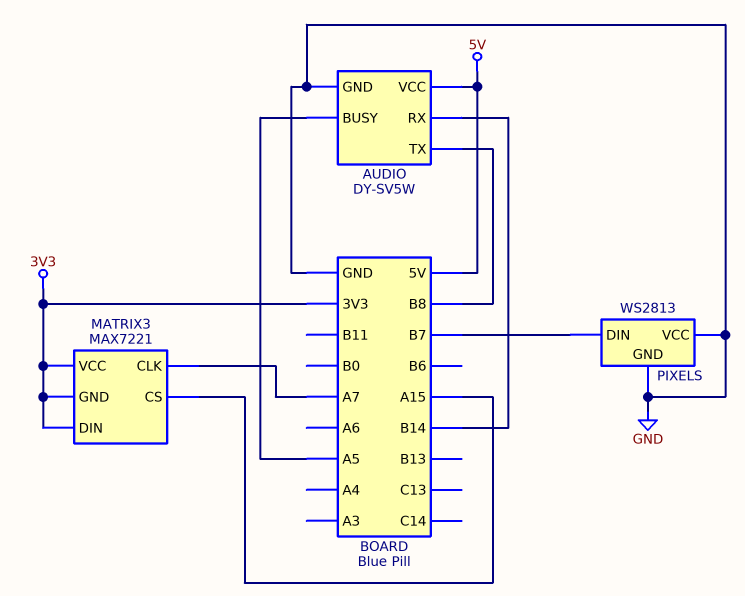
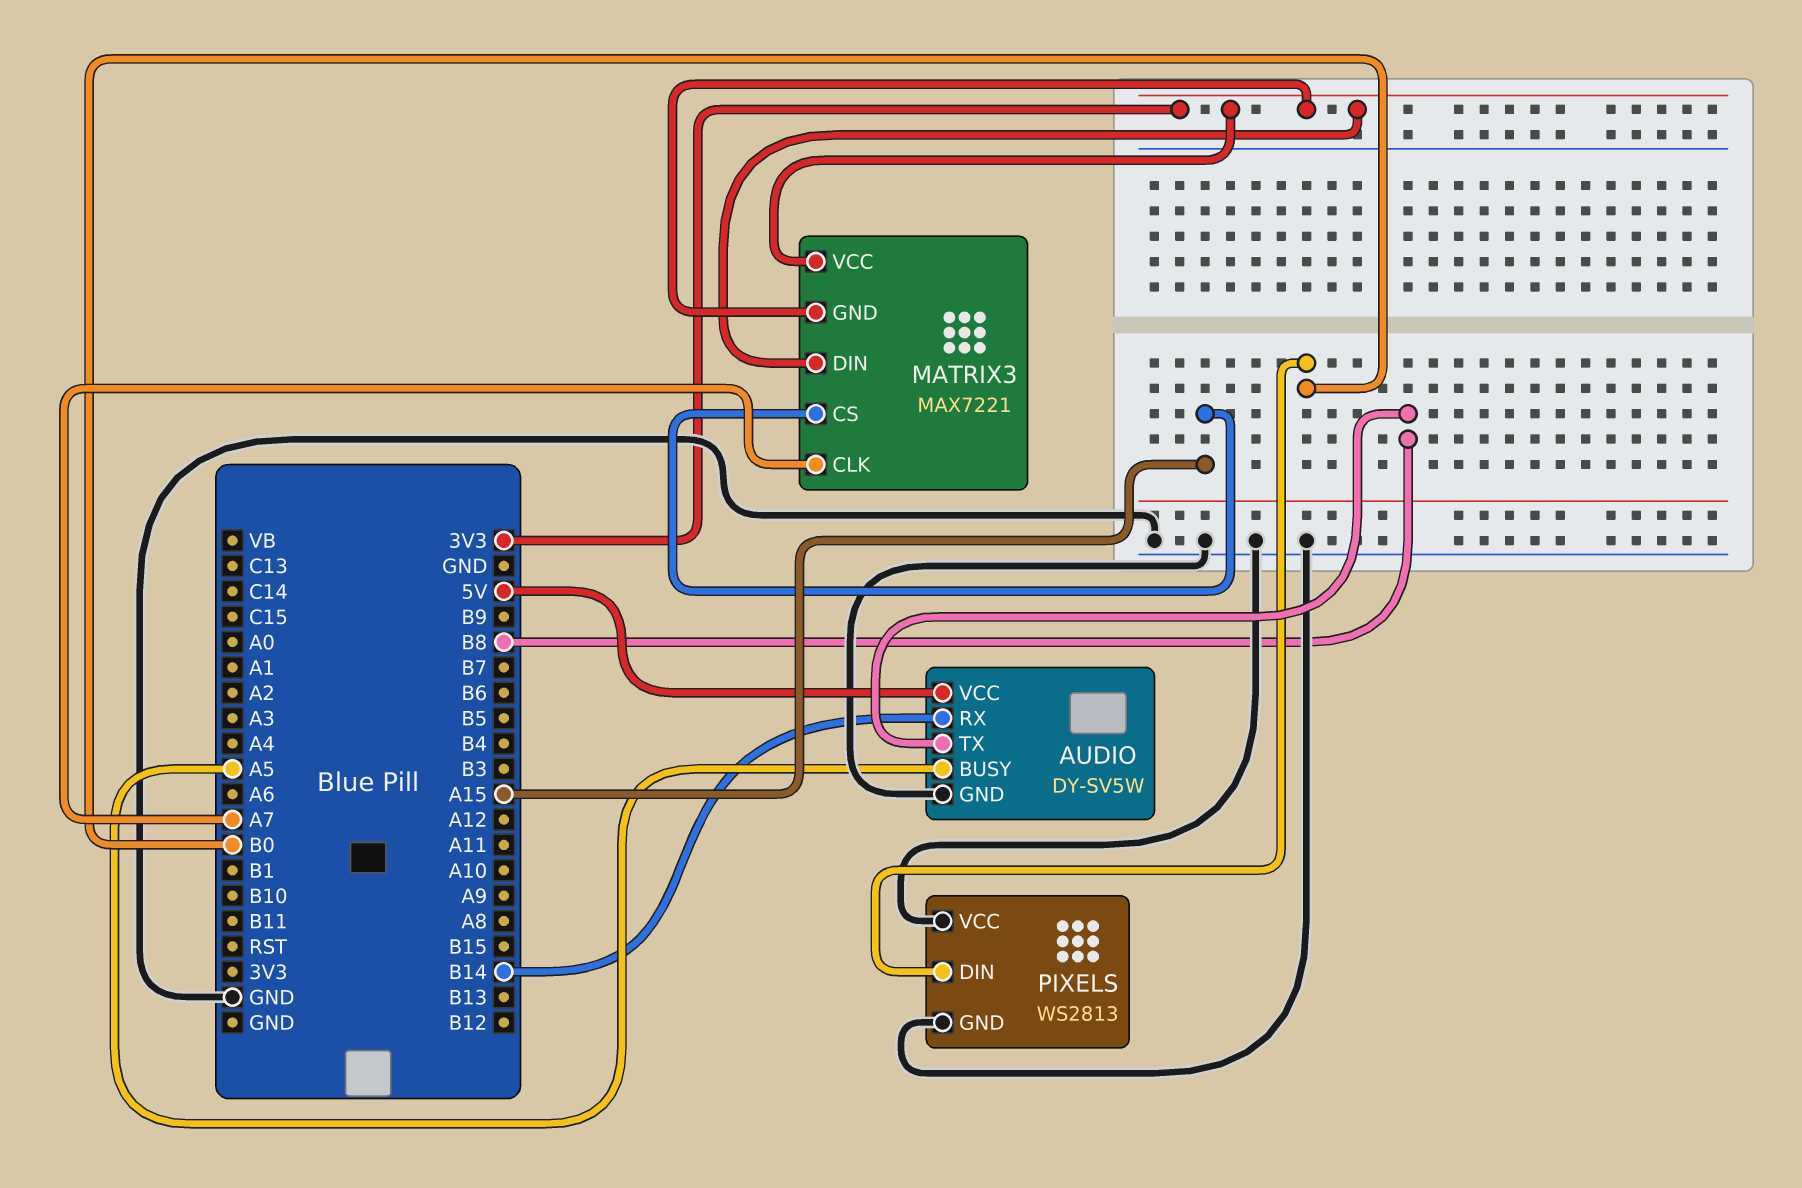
PIXELS pin DIN: B7 -> B0

